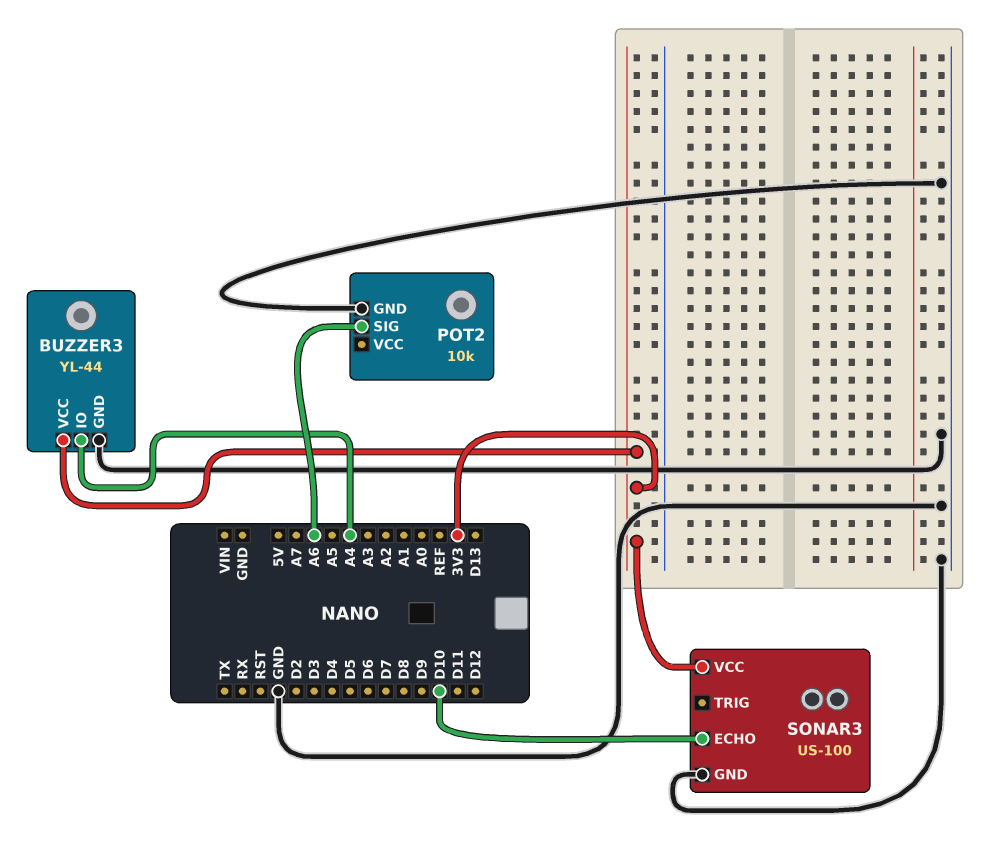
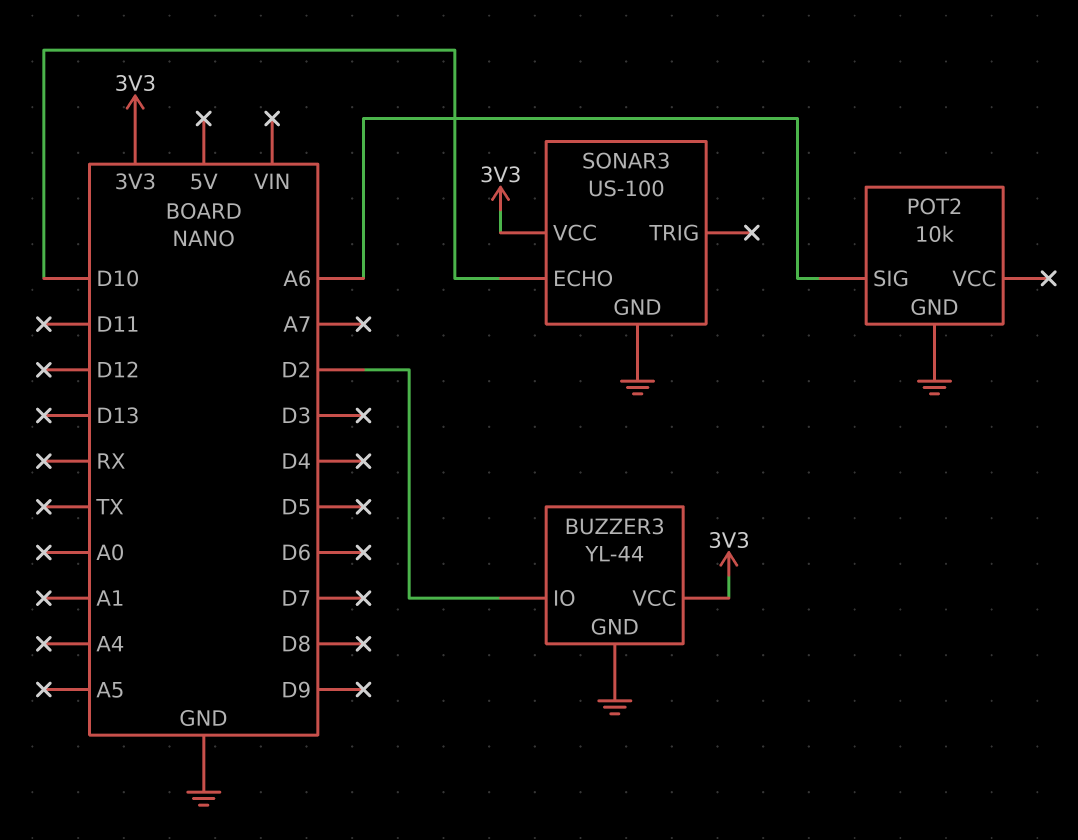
BUZZER3 pin IO: A4 -> D2

